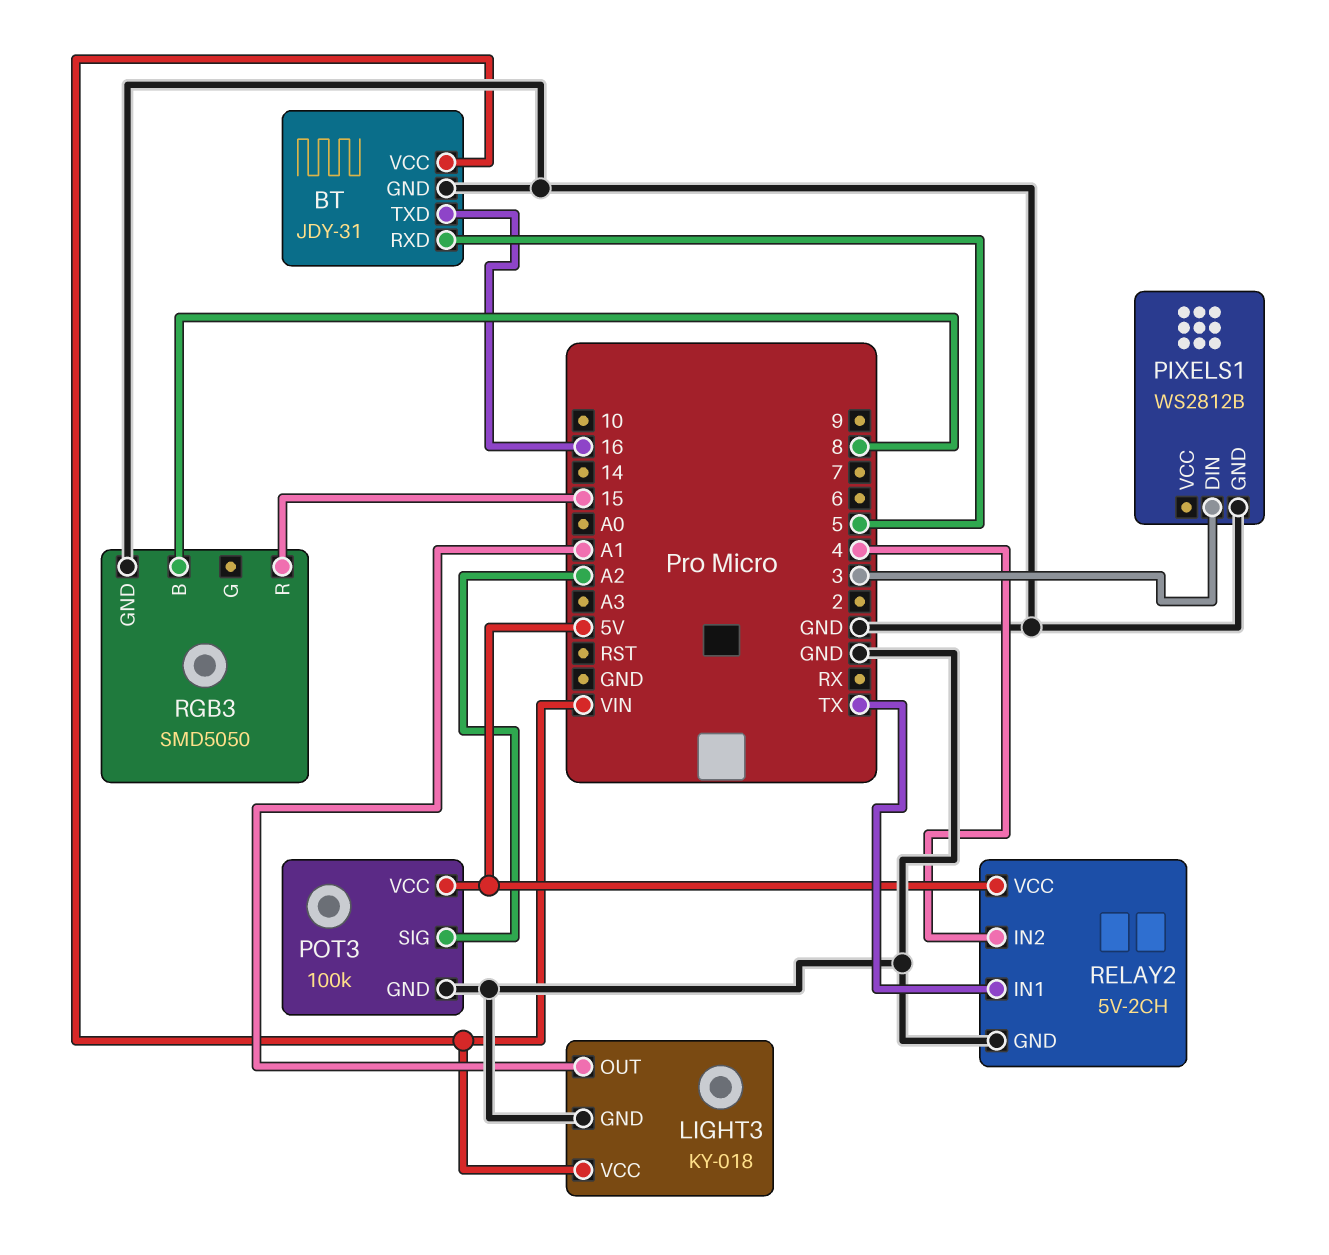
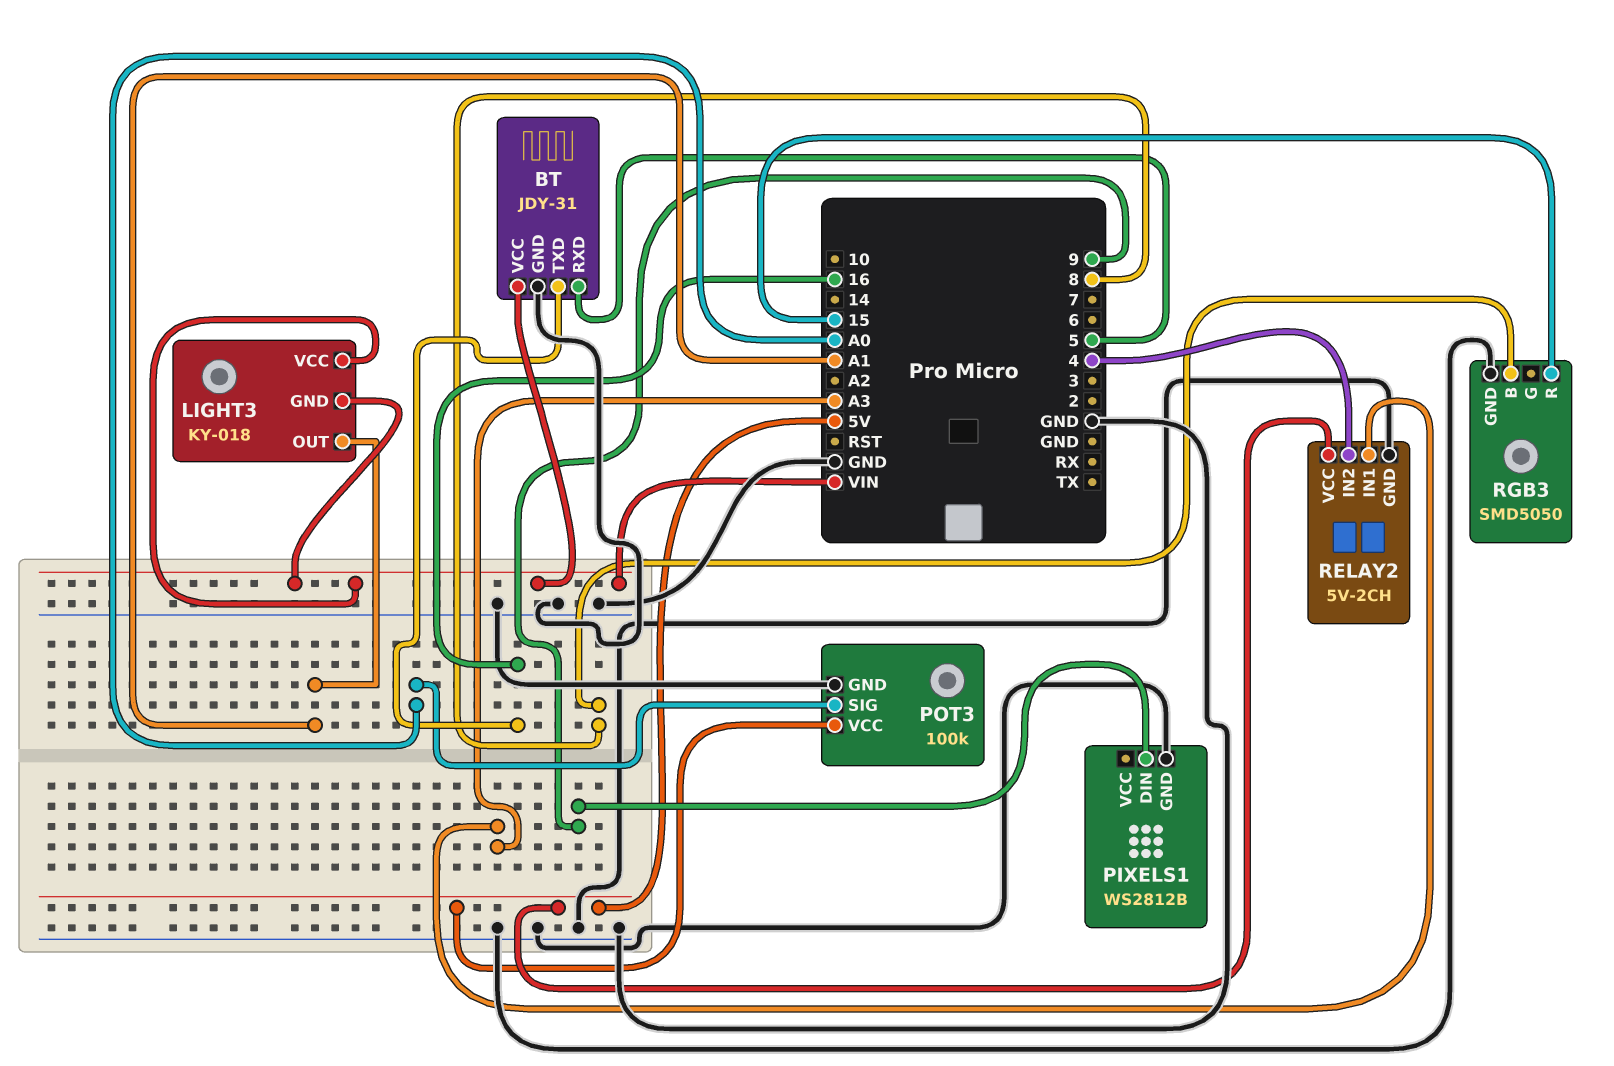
LIGHT3 pin GND: GND -> VIN
PIXELS1 pin DIN: 3 -> 9
POT3 pin SIG: A2 -> A0
RELAY2 pin IN1: TX -> A3

